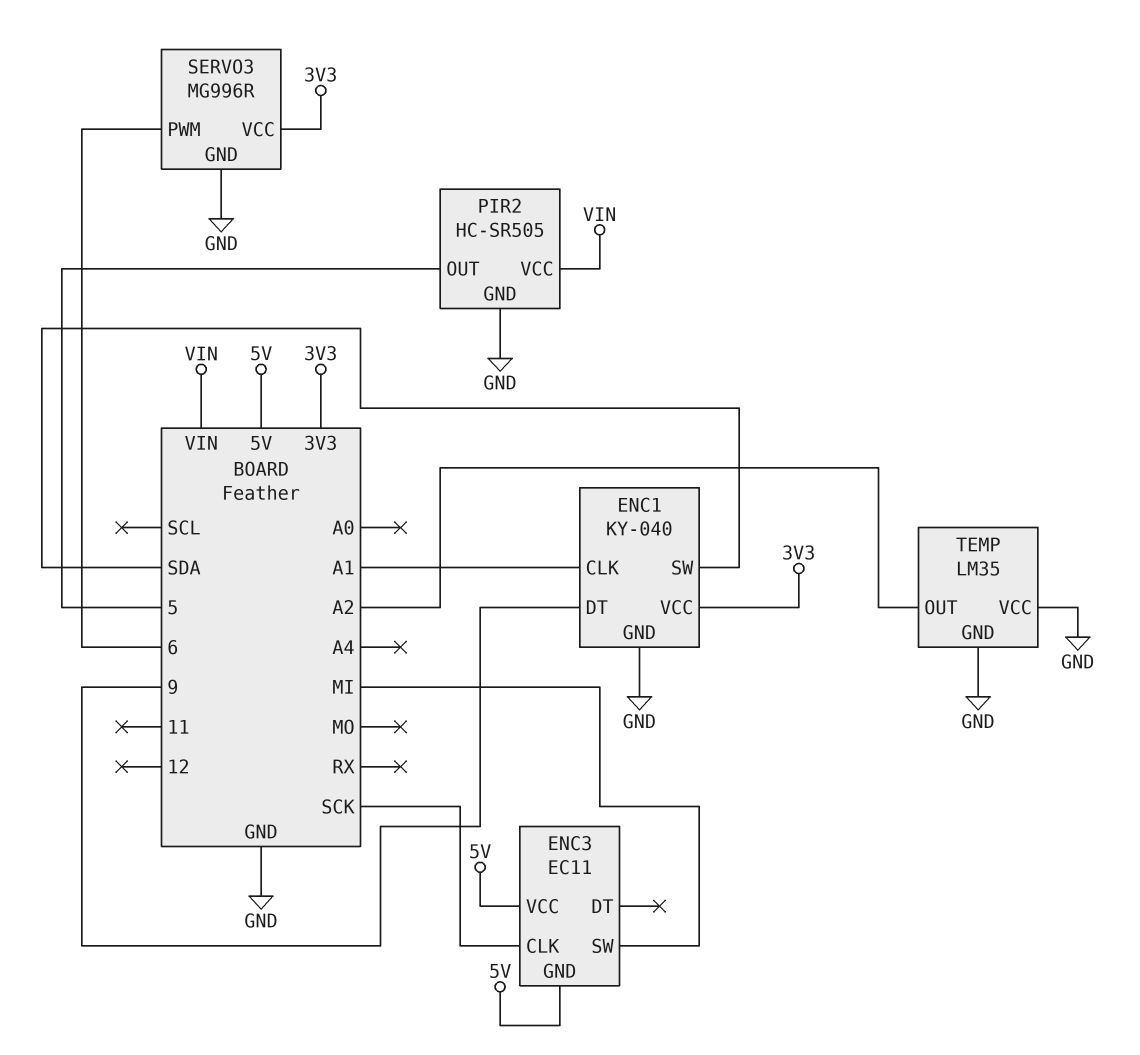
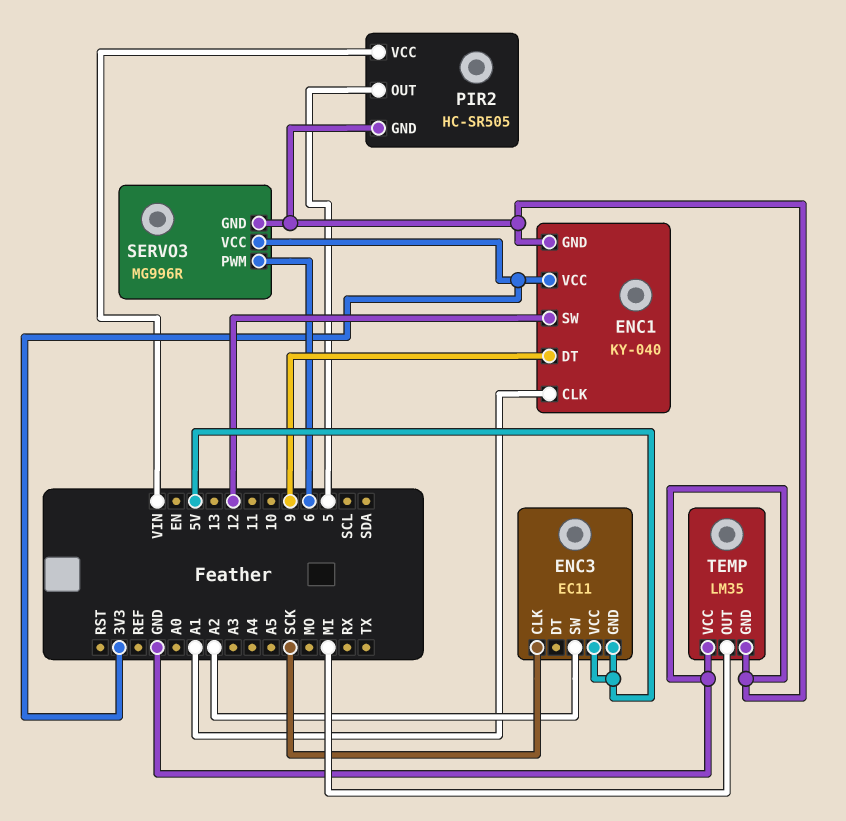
ENC1 pin SW: SDA -> 12
ENC3 pin SW: MI -> A2
TEMP pin OUT: A2 -> MI

